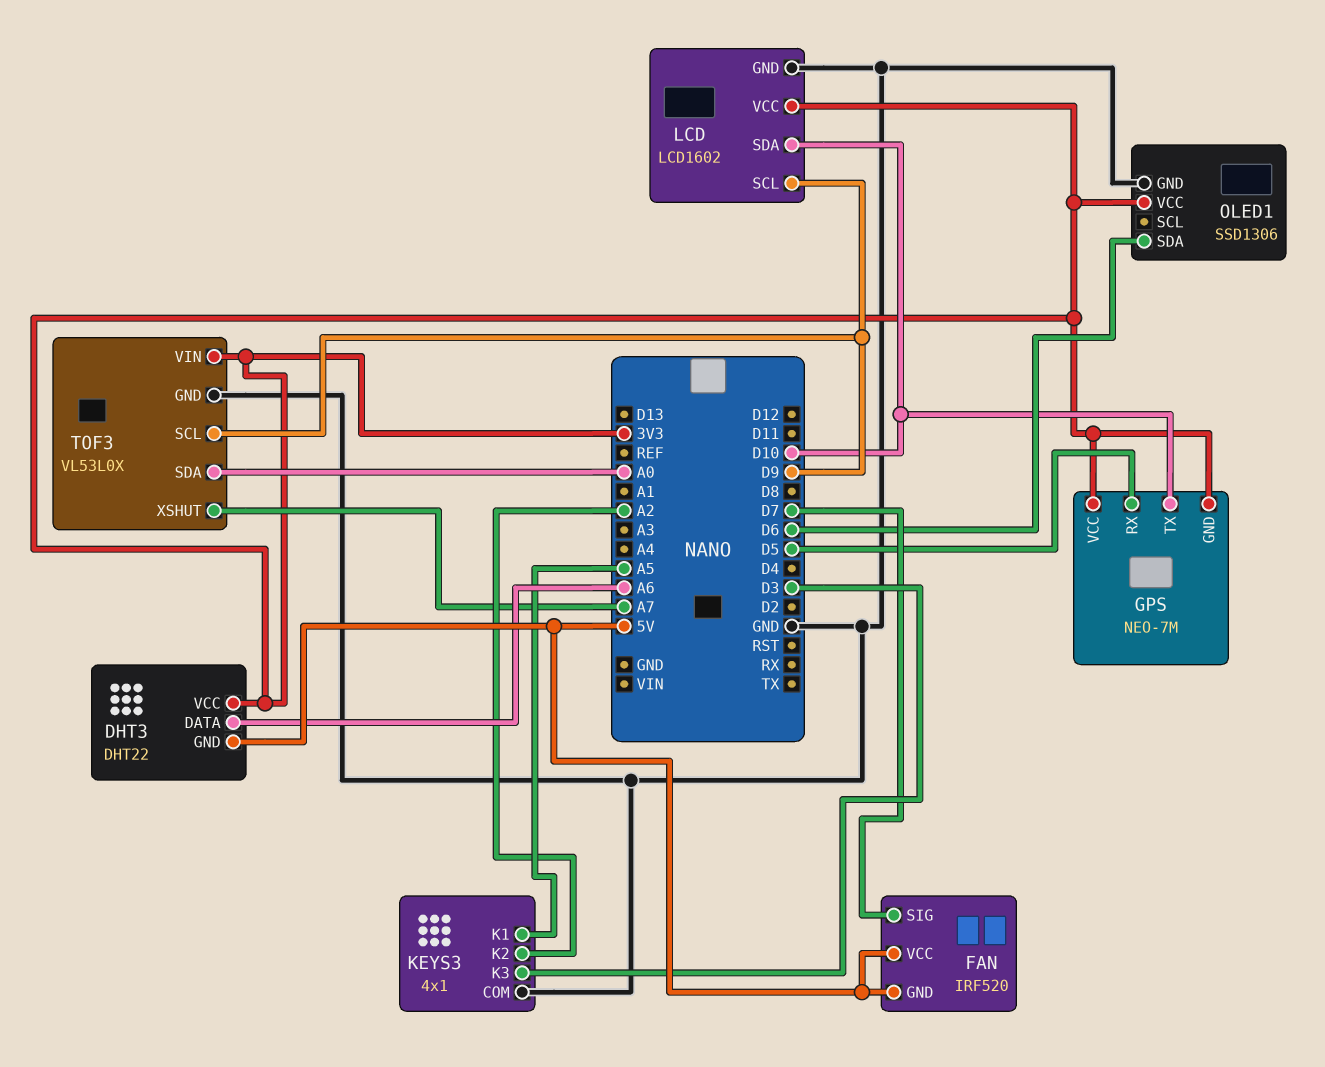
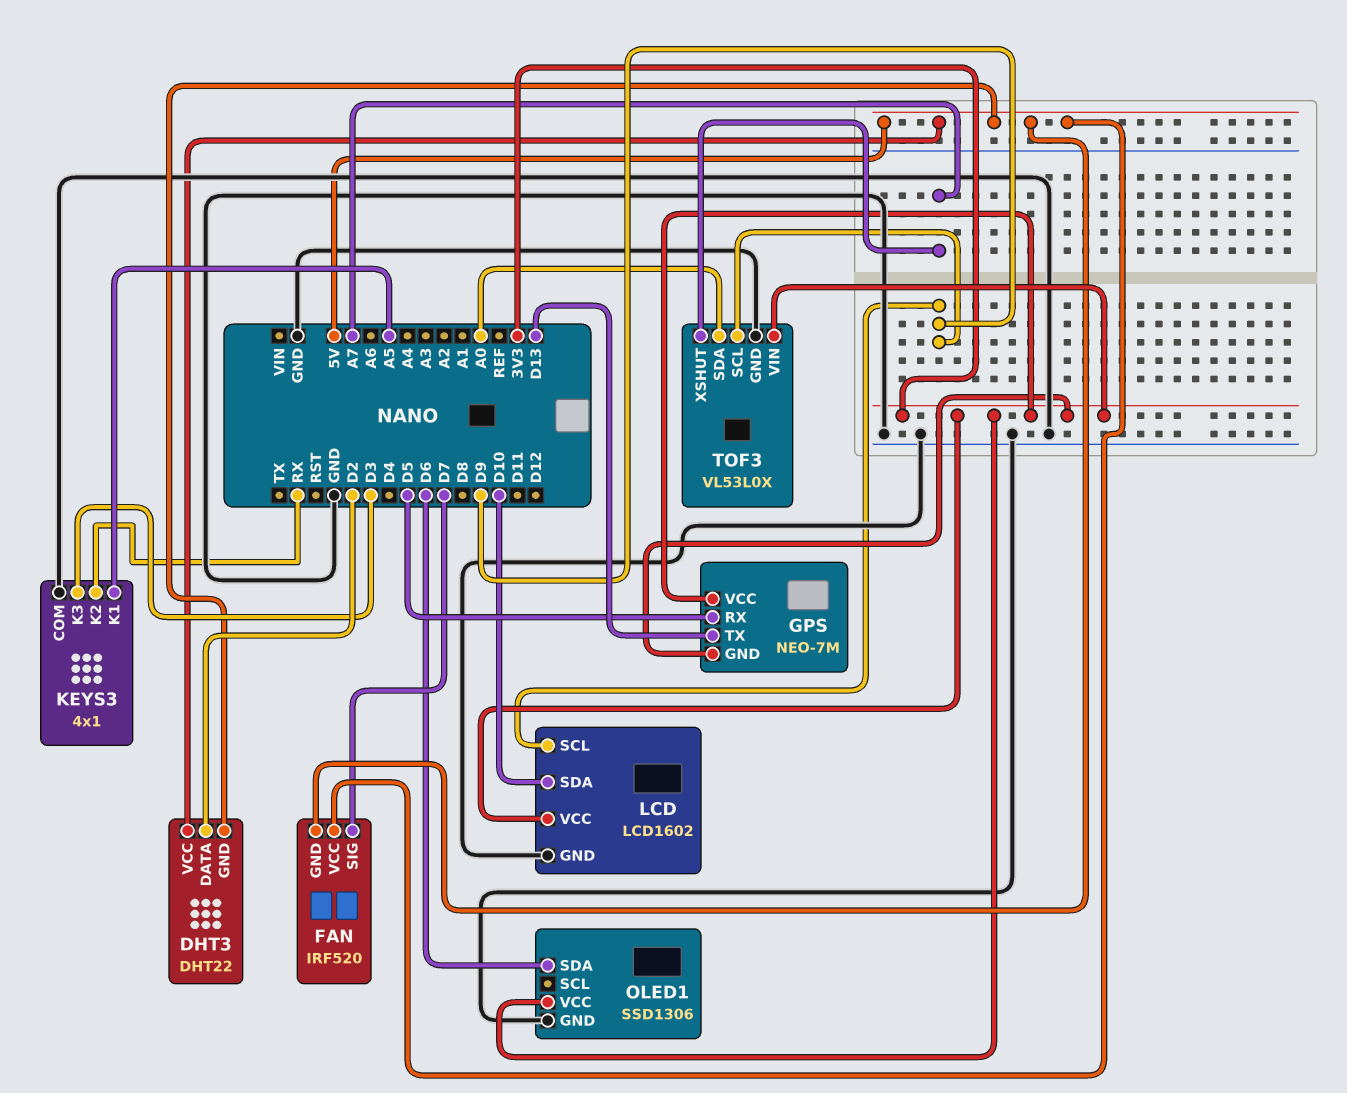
DHT3 pin DATA: A6 -> D2
DHT3 pin VCC: 3V3 -> 5V
GPS pin TX: D10 -> D13
KEYS3 pin K2: A2 -> RX

